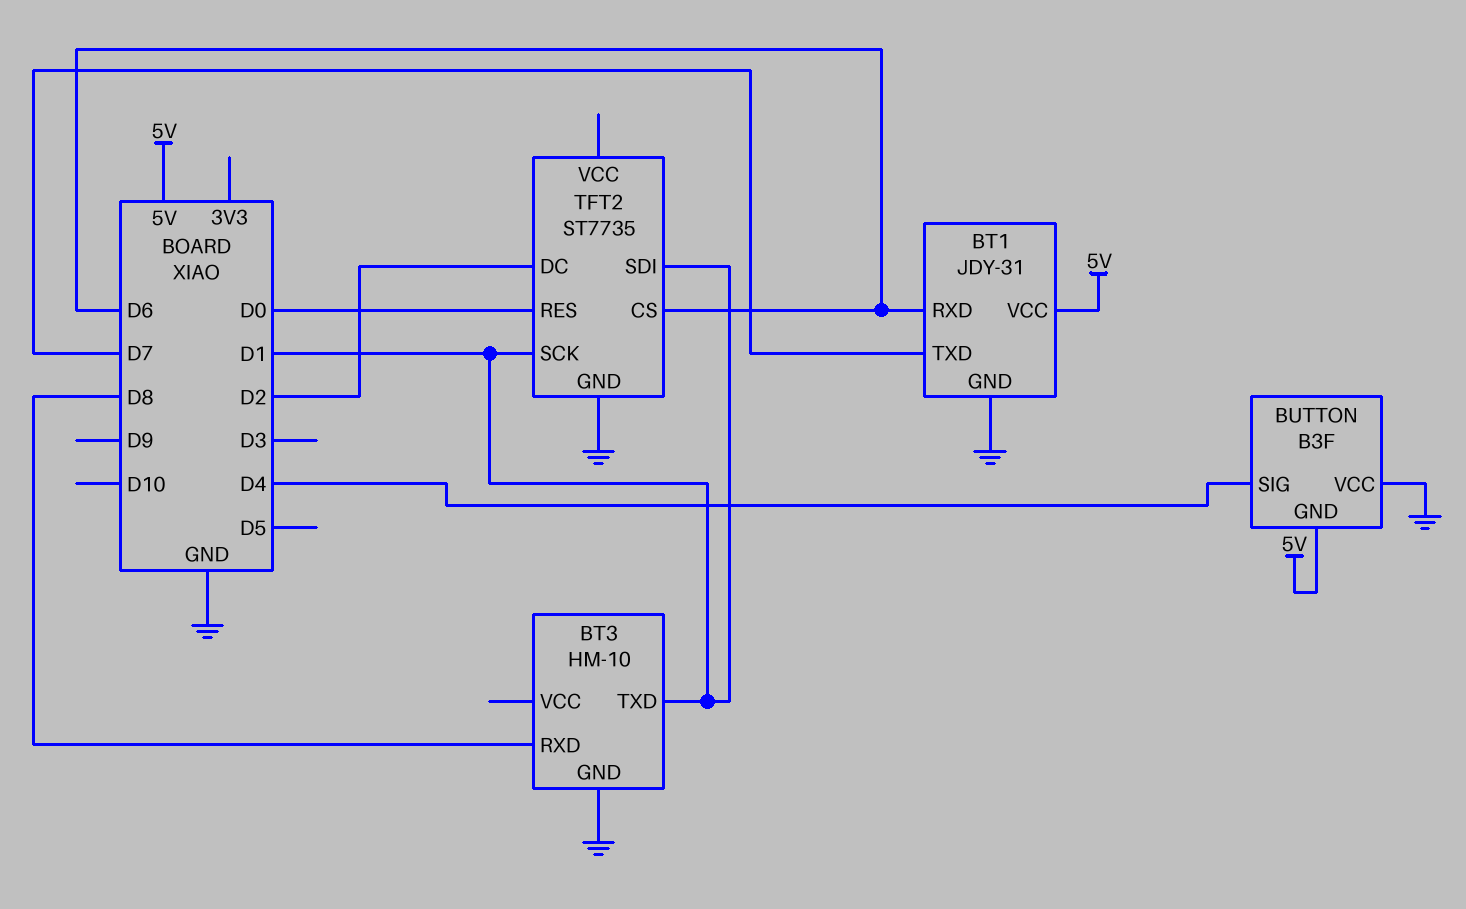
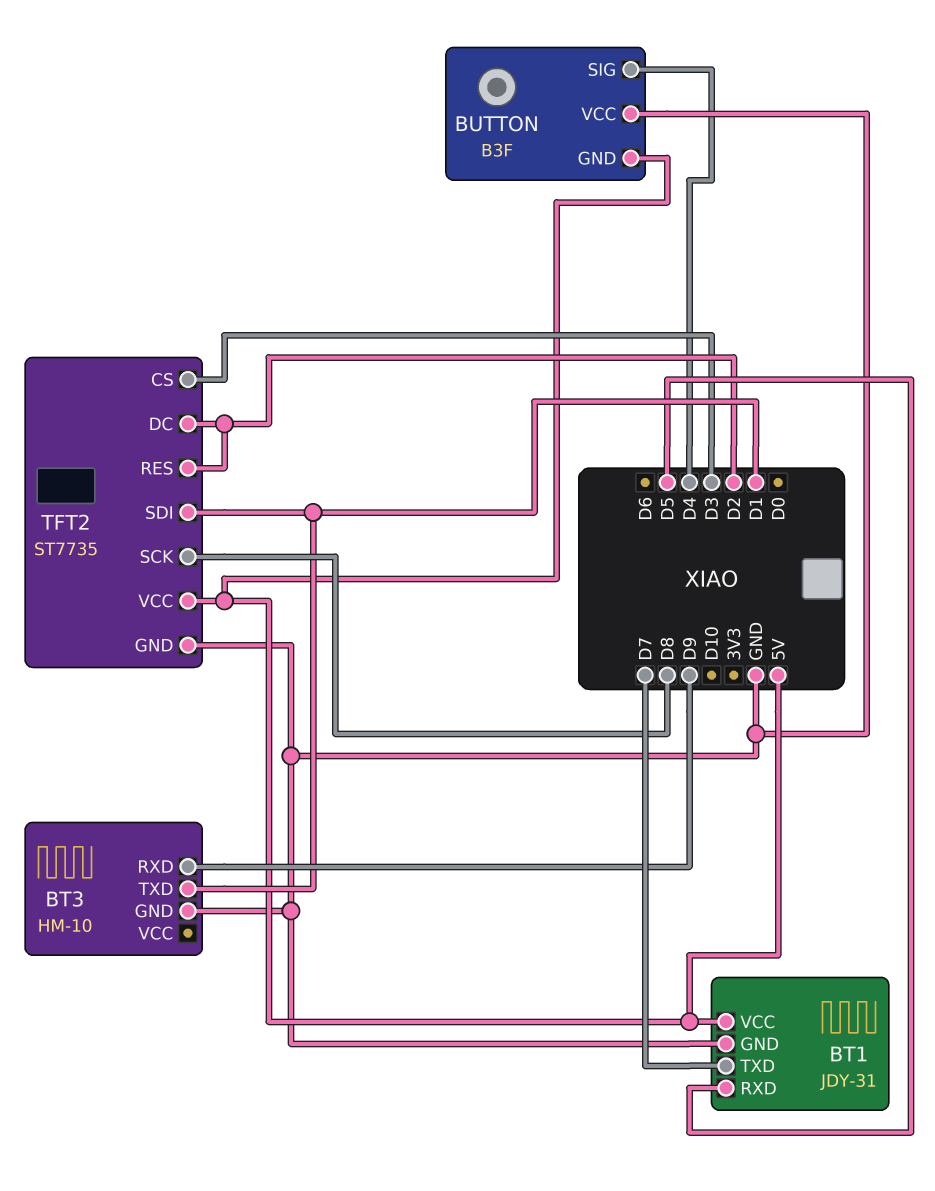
BT1 pin RXD: D6 -> D5
BT3 pin RXD: D8 -> D9
TFT2 pin CS: D6 -> D3
TFT2 pin RES: D0 -> D2
TFT2 pin SCK: D1 -> D8
TFT2 pin VCC: none -> 5V

